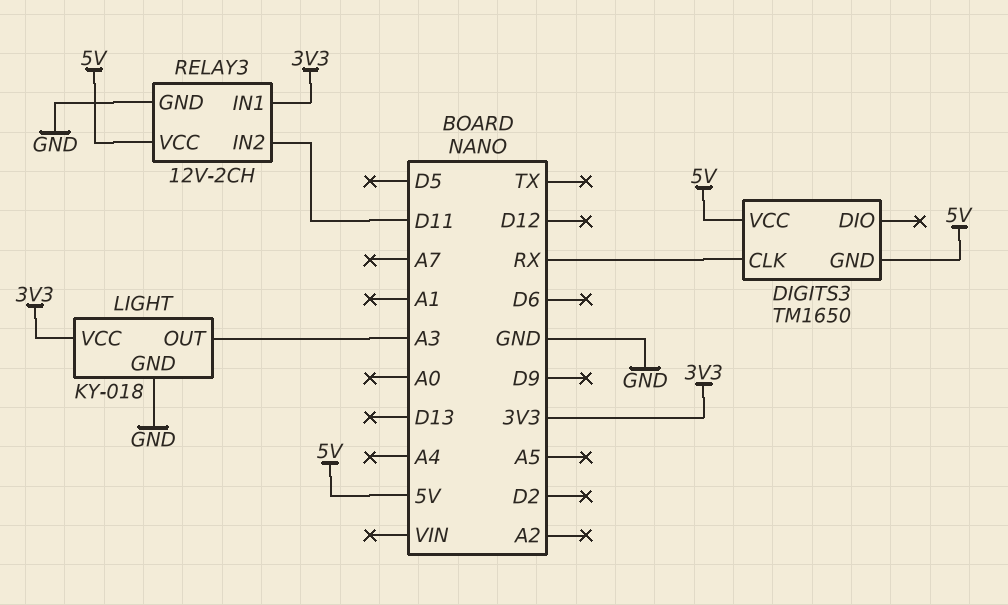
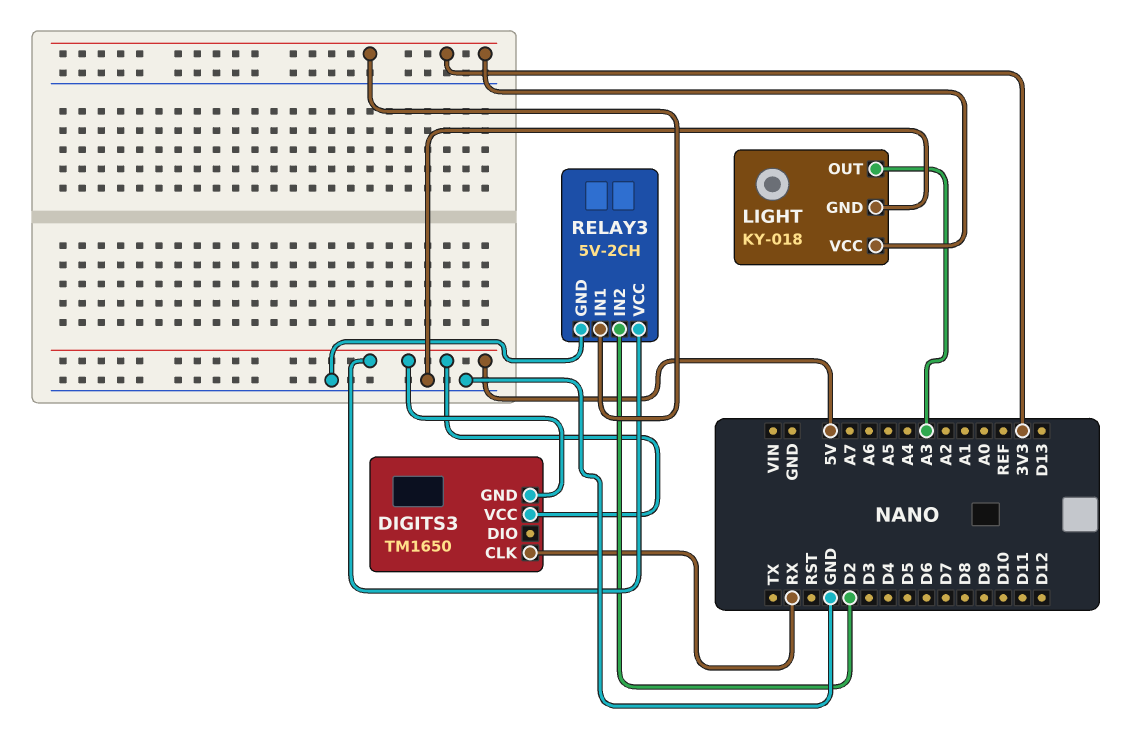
RELAY3: 12V-2CH -> 5V-2CH
RELAY3 pin IN2: D11 -> D2

